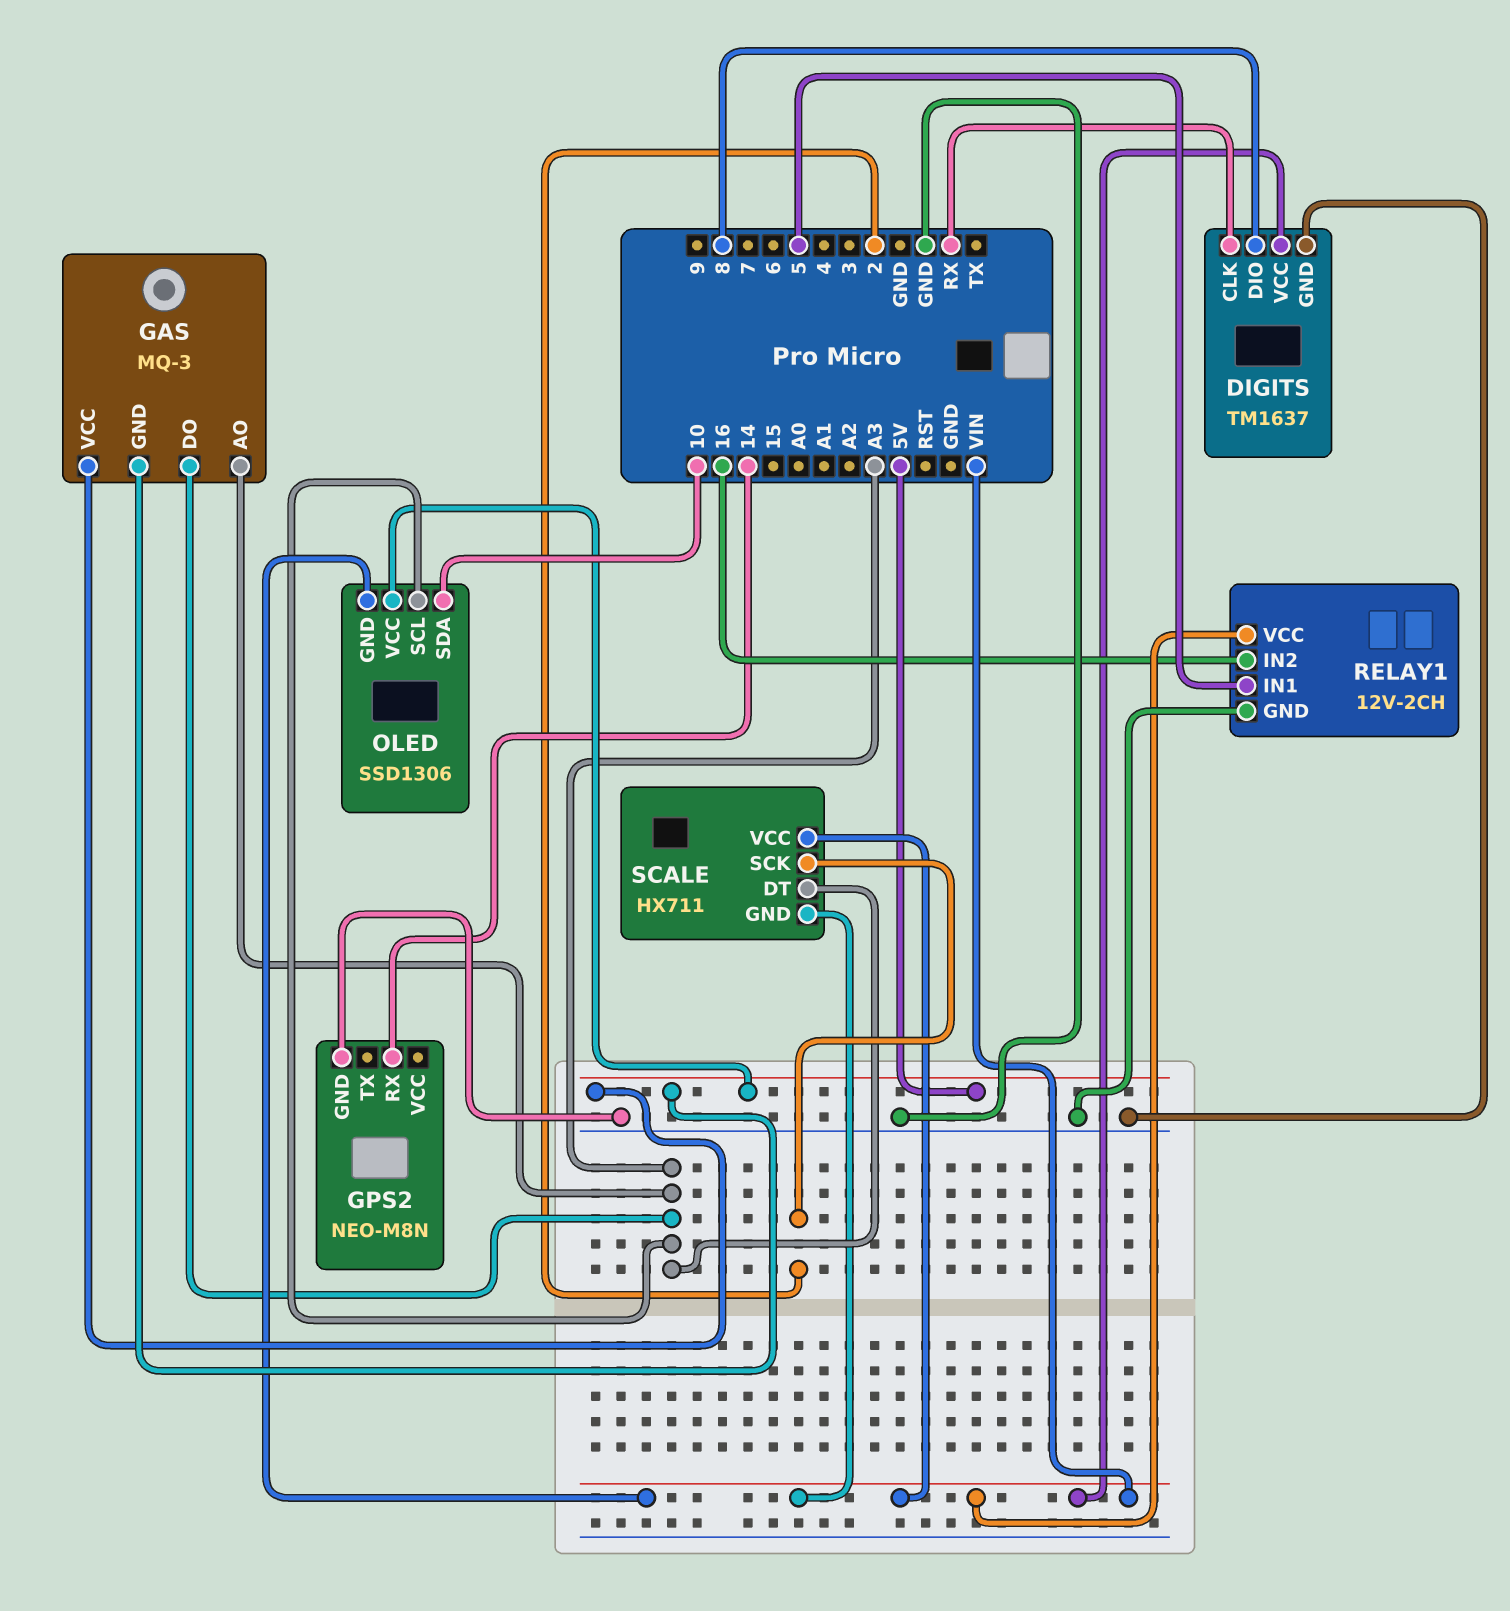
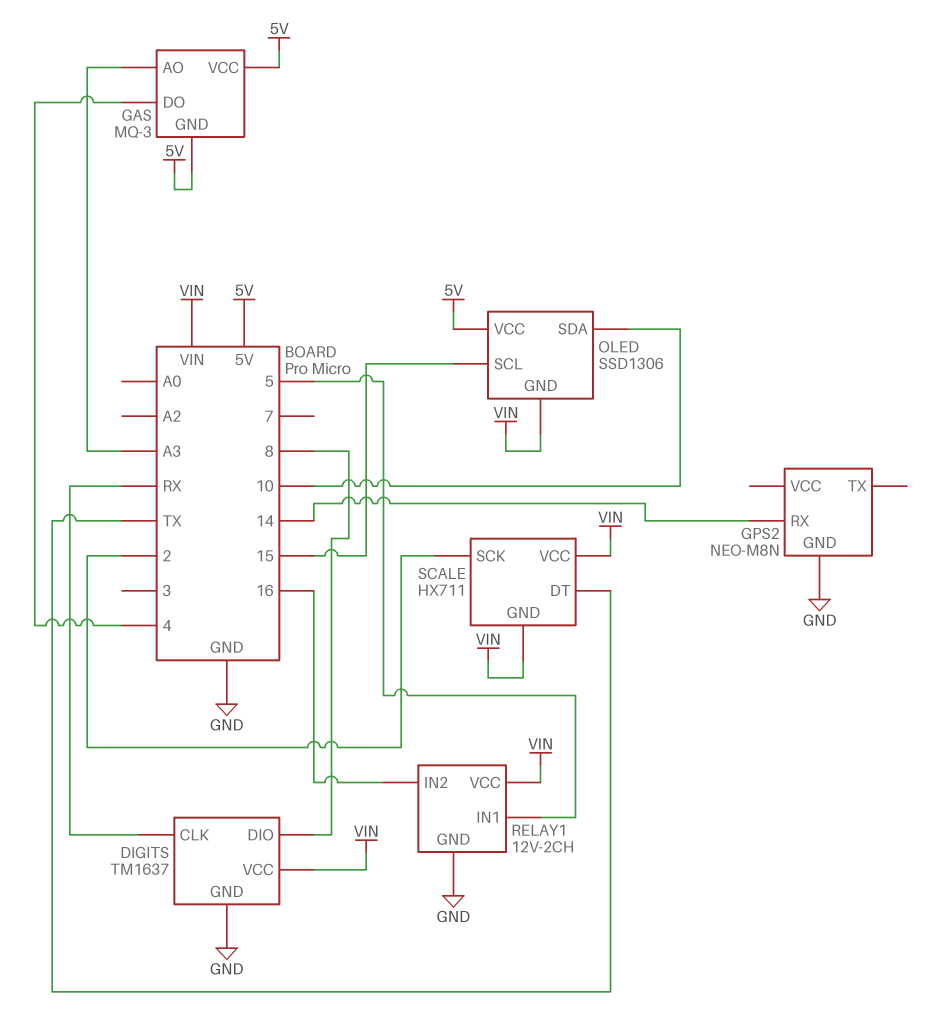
GAS pin DO: A3 -> 4
OLED pin SCL: A3 -> 15
SCALE pin DT: A3 -> TX

